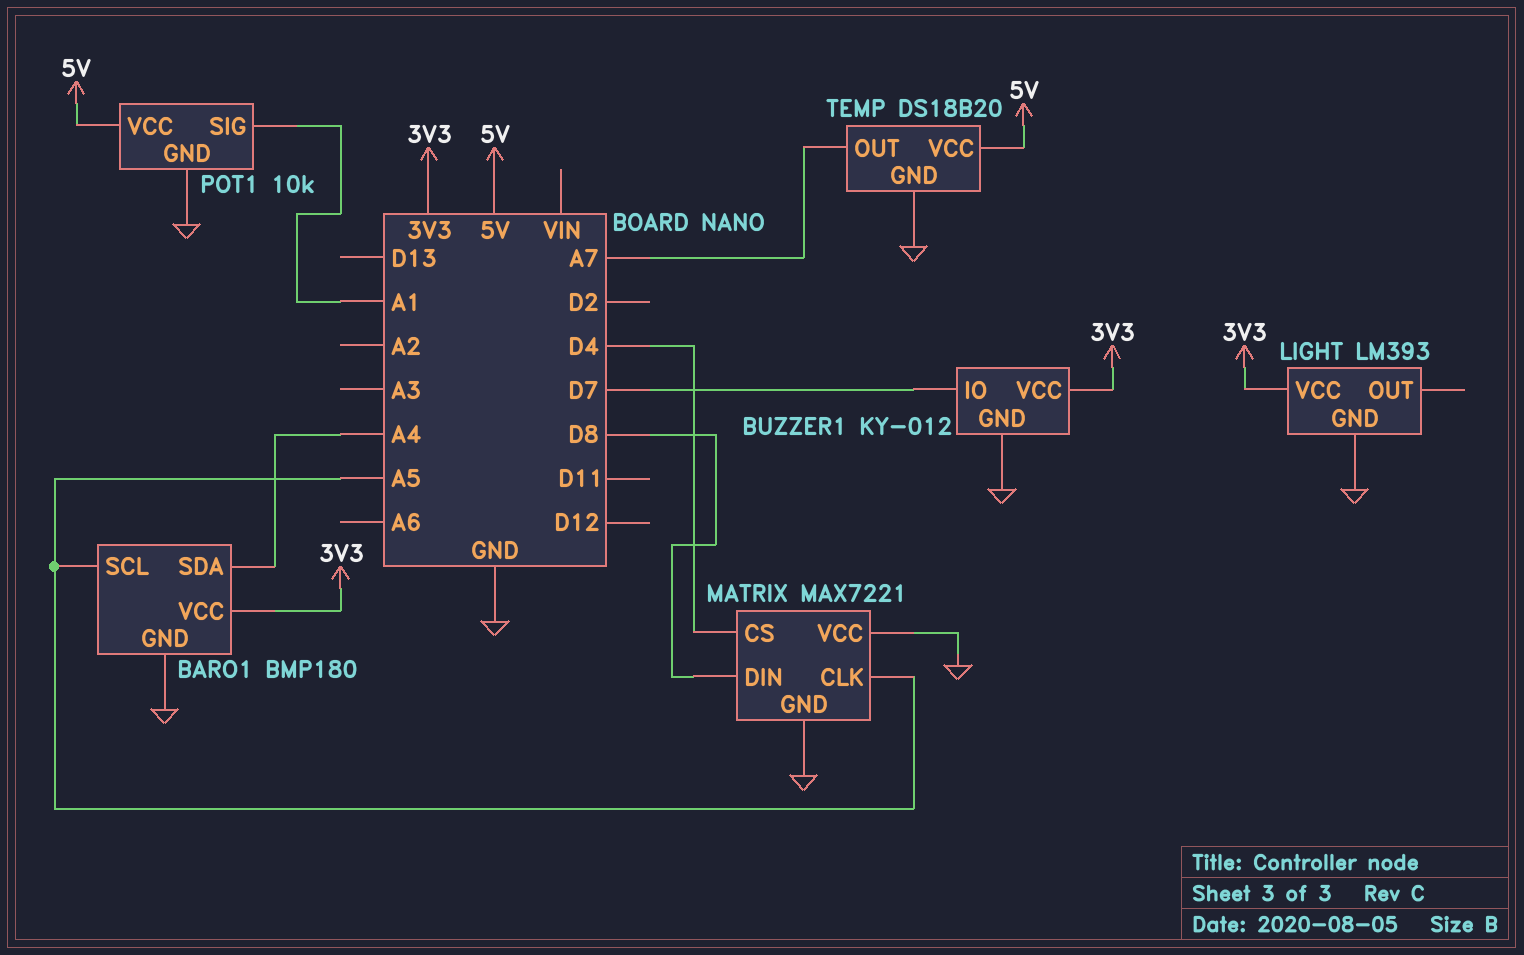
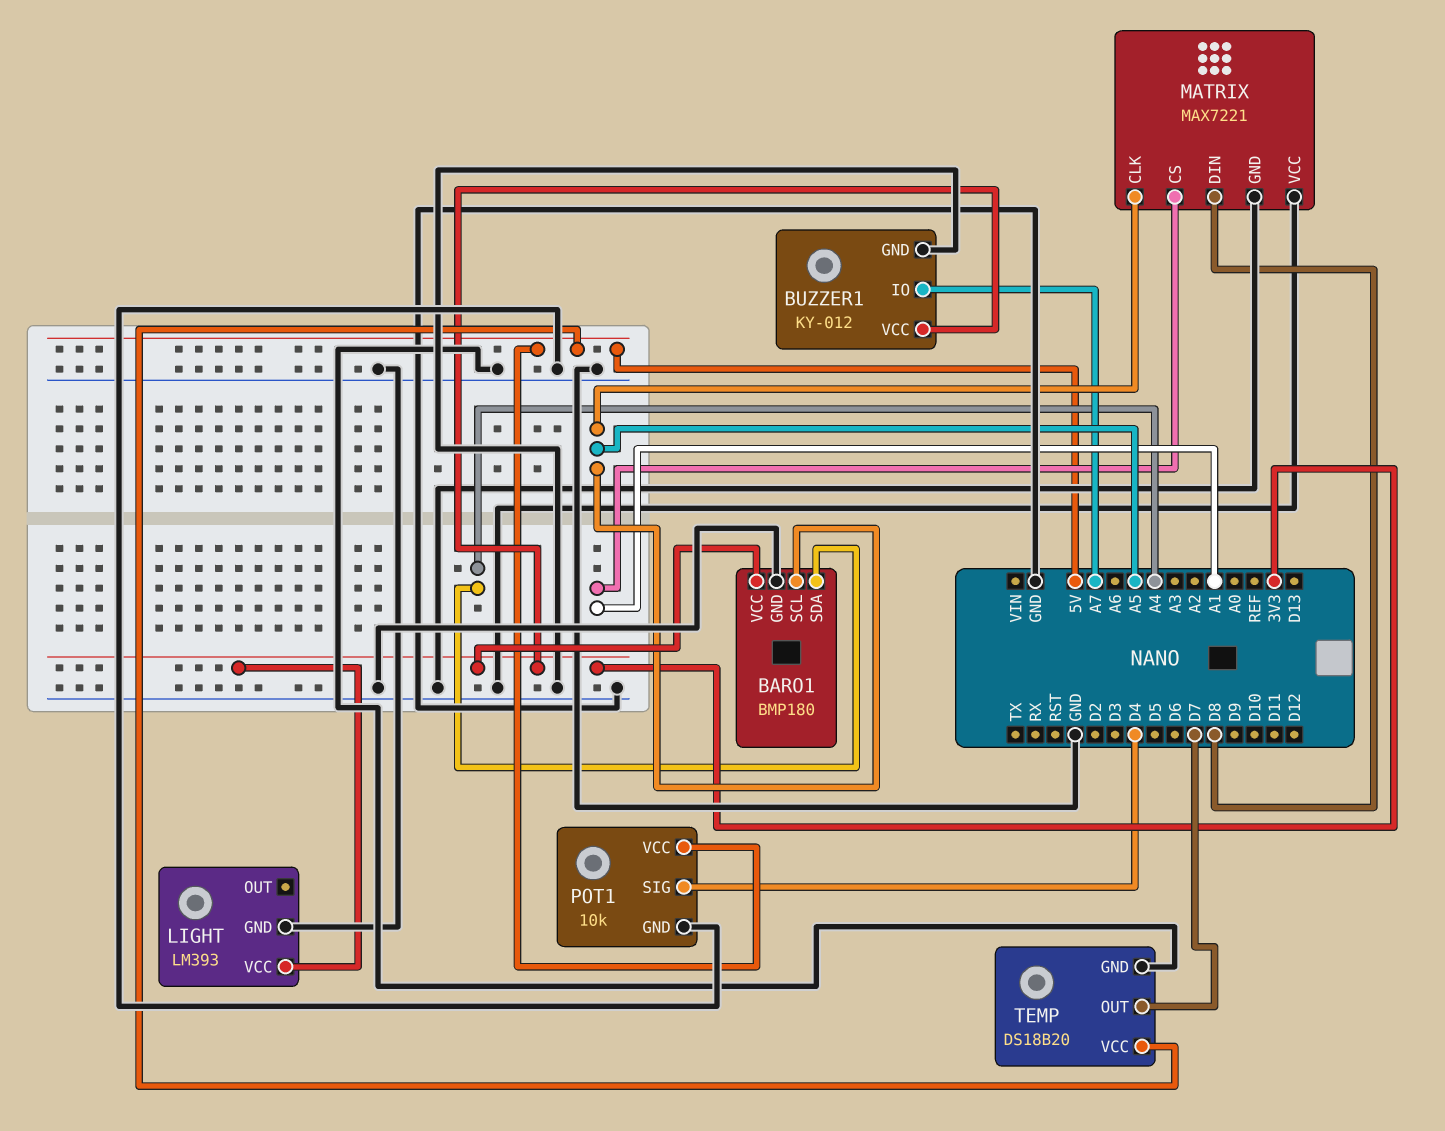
BUZZER1 pin IO: D7 -> A7
MATRIX pin CS: D4 -> A1
POT1 pin SIG: A1 -> D4
TEMP pin OUT: A7 -> D7

